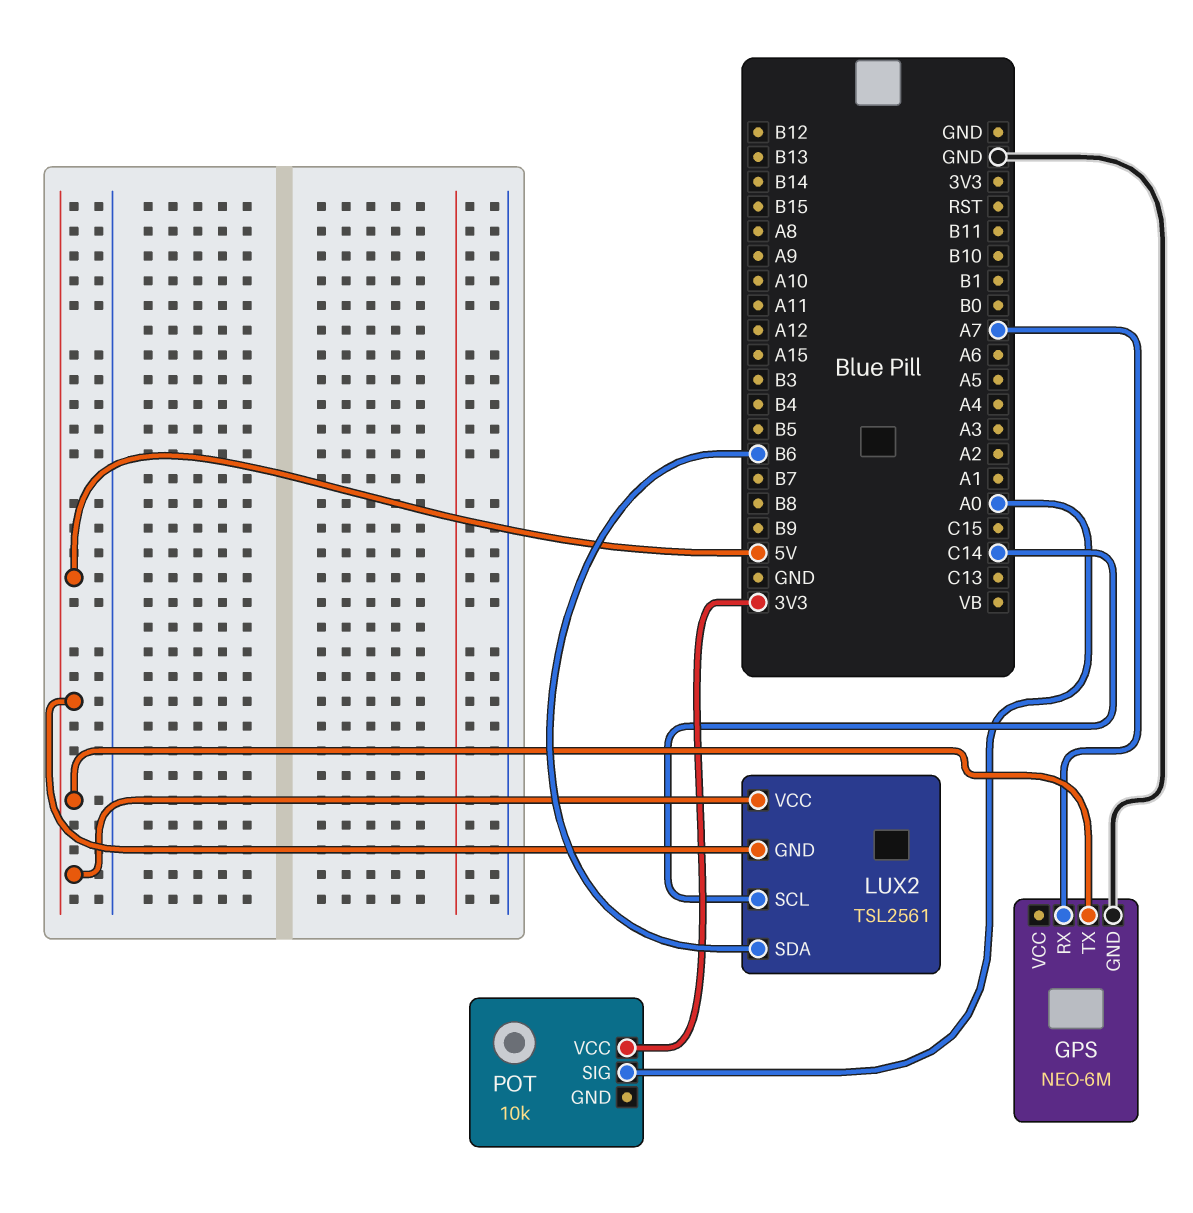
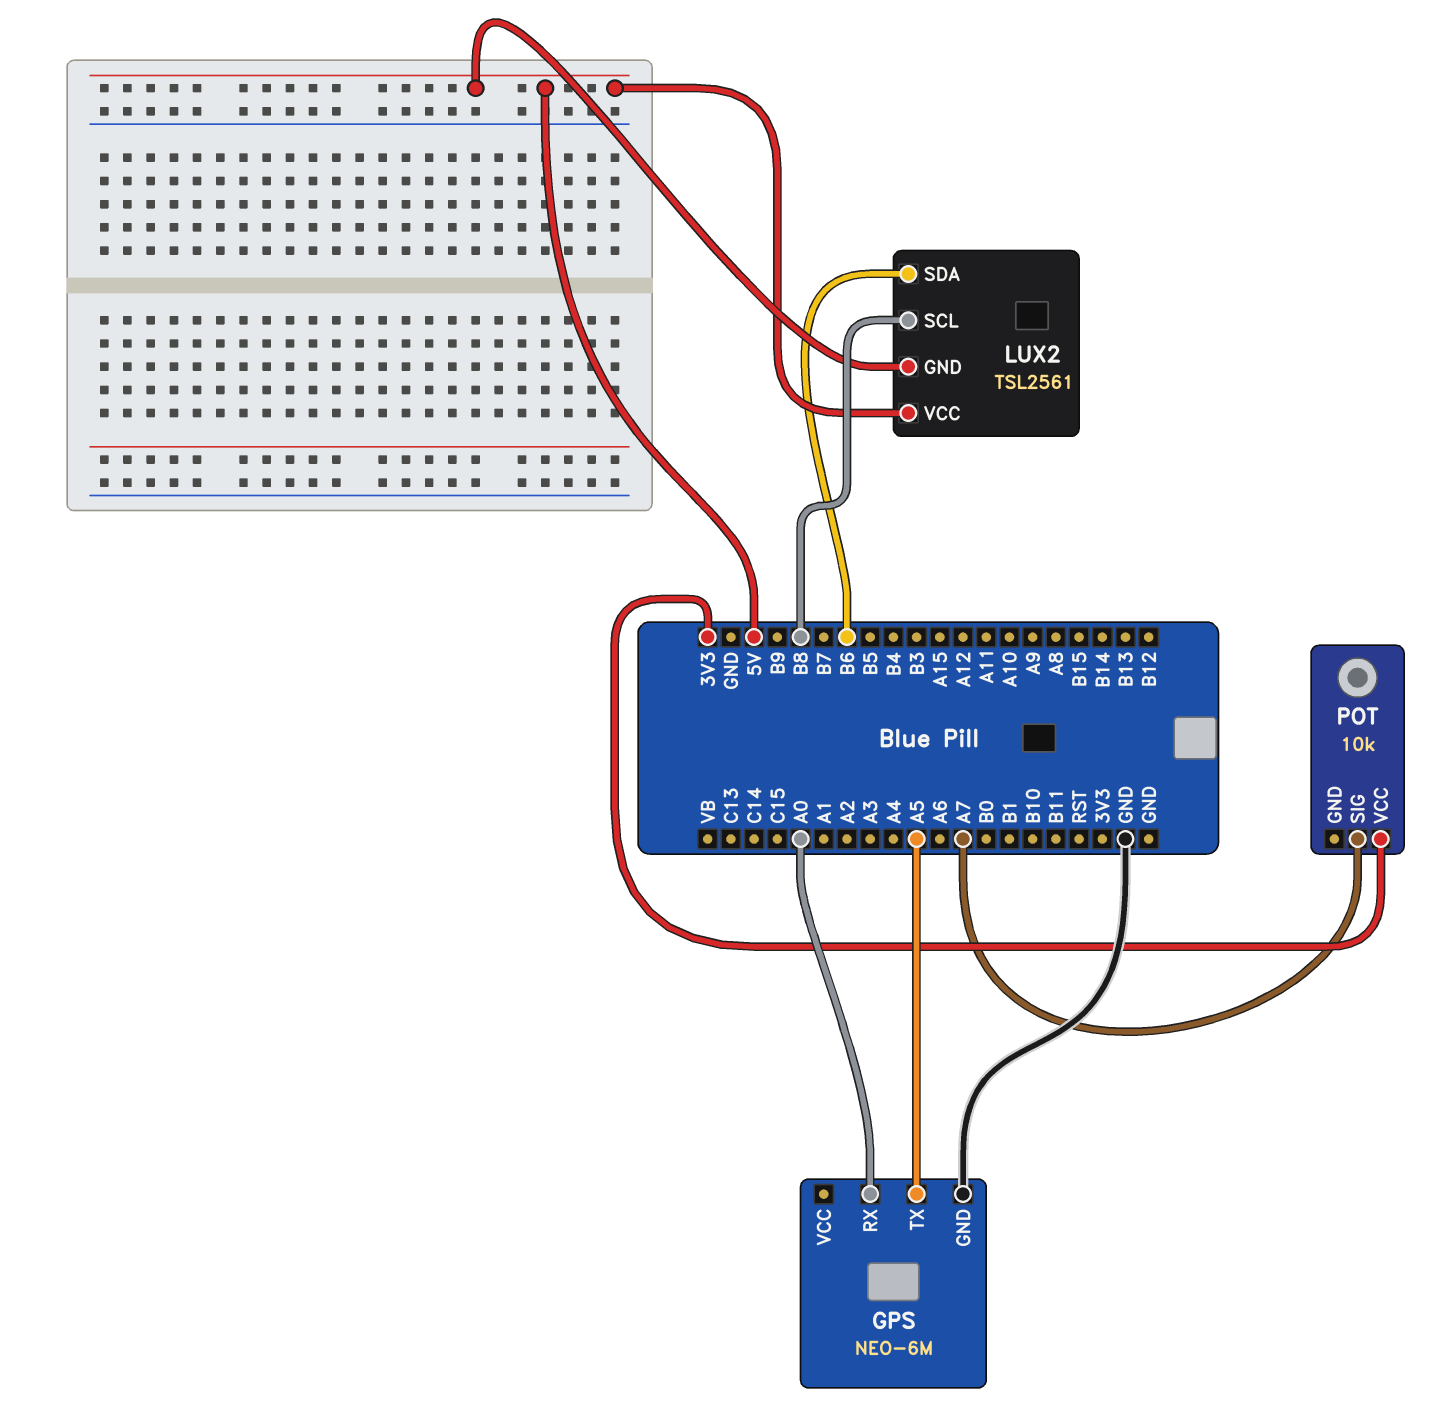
GPS pin RX: A7 -> A0
GPS pin TX: 5V -> A5
LUX2 pin SCL: C14 -> B8
POT pin SIG: A0 -> A7

